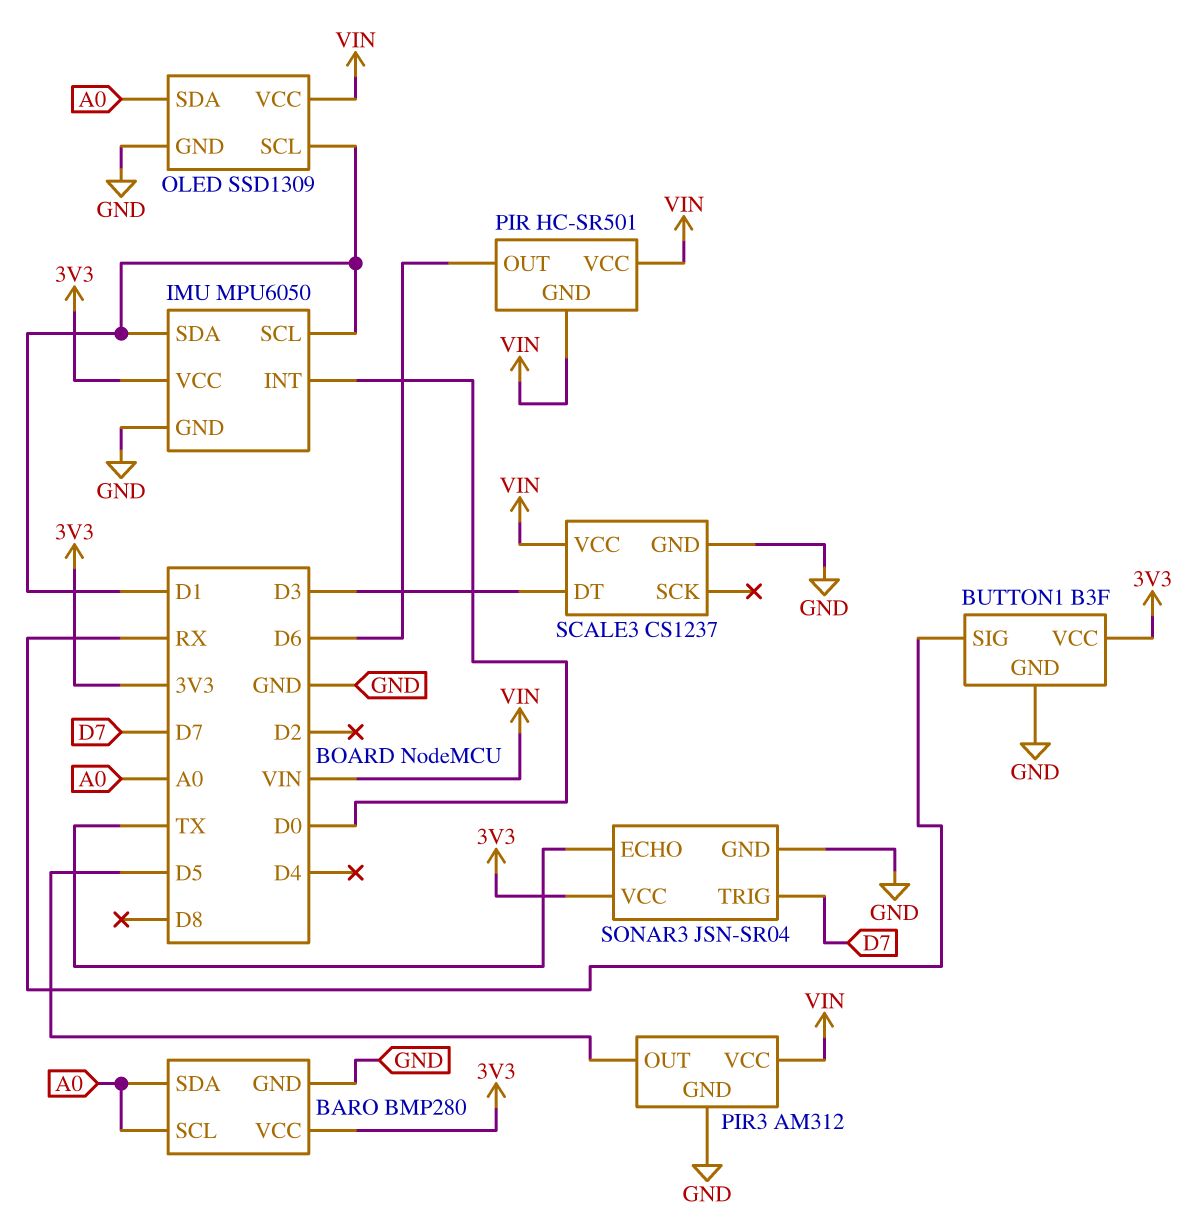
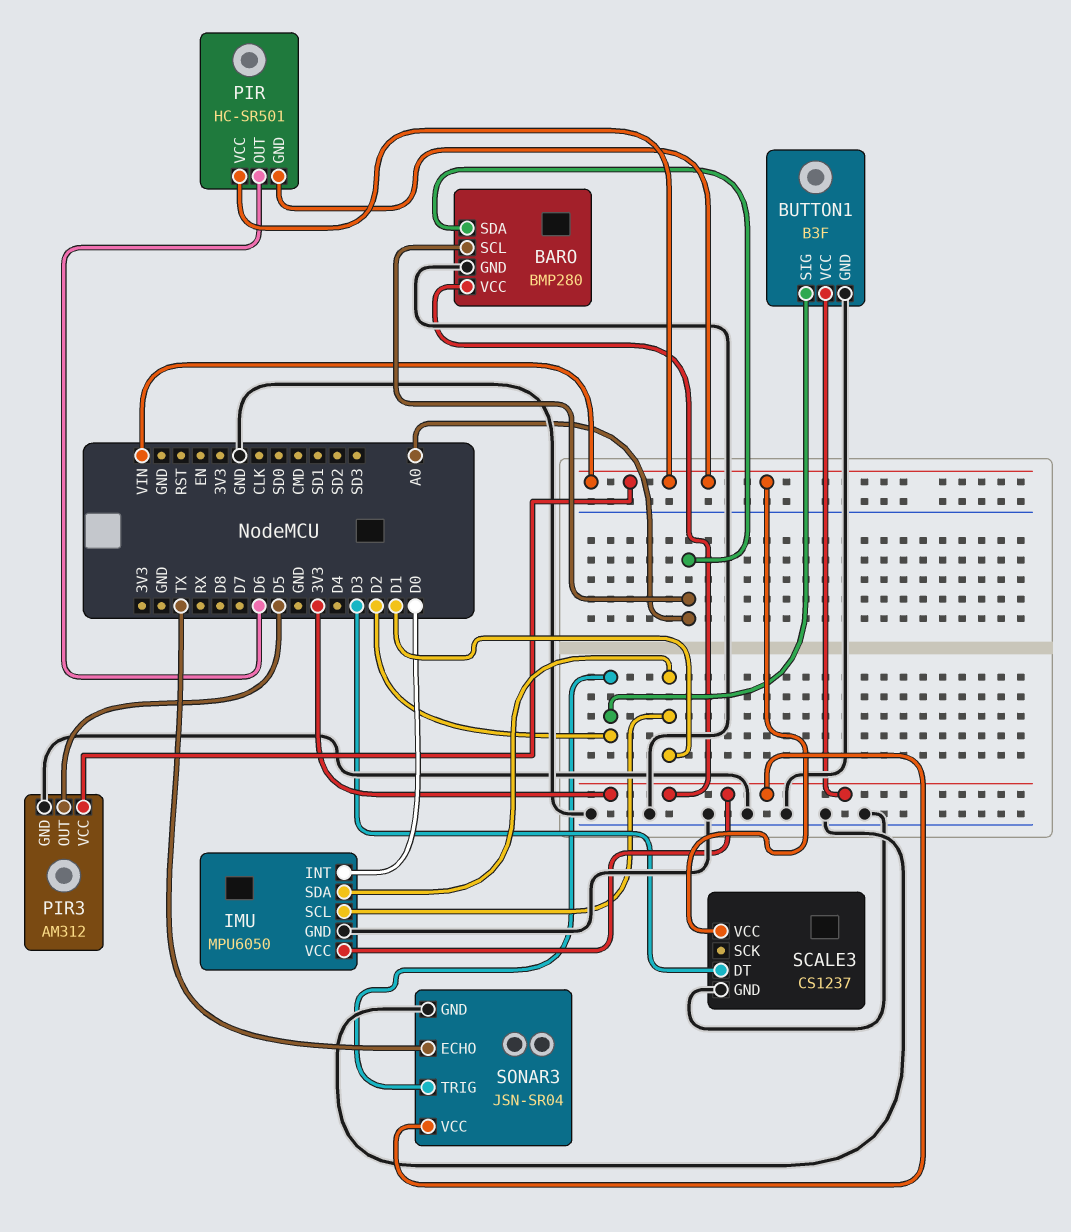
BUTTON1 pin SIG: RX -> D2
OLED: SSD1309 -> none
OLED pin GND: GND -> none
OLED pin SCL: D1 -> none
OLED pin SDA: A0 -> none
OLED pin VCC: VIN -> none
SONAR3 pin TRIG: D7 -> D2

